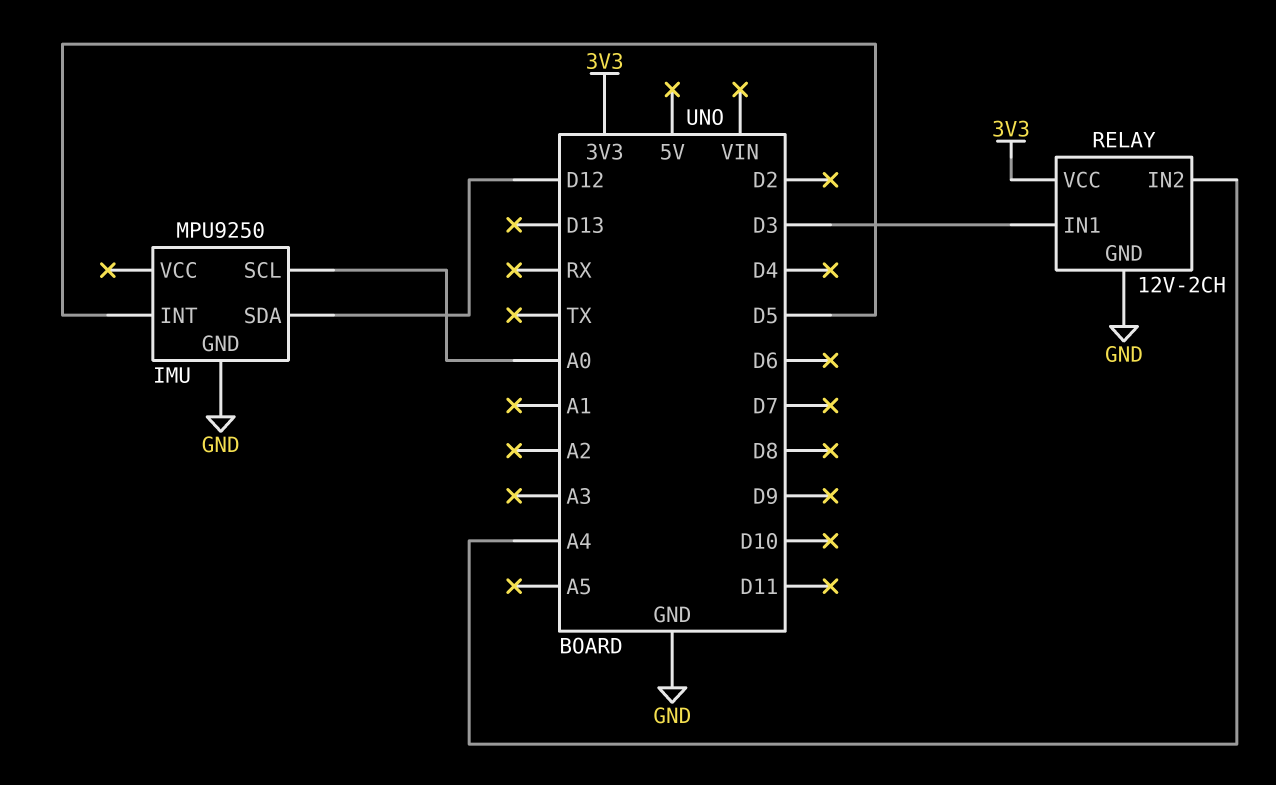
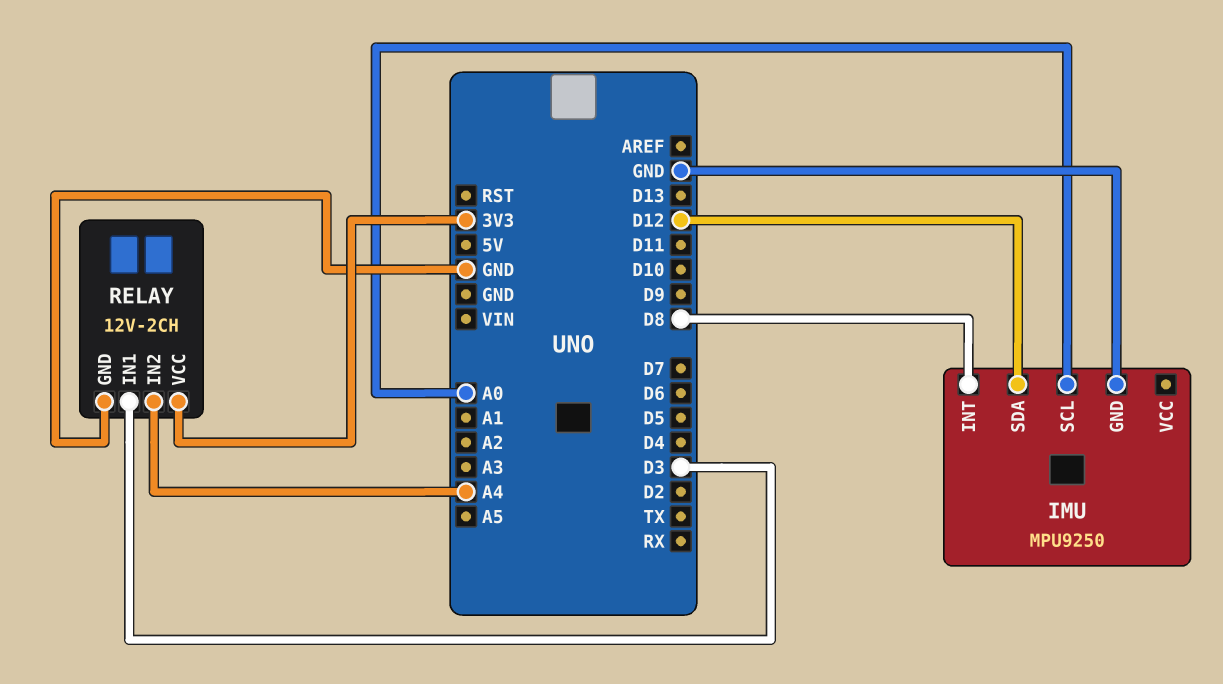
IMU pin INT: D5 -> D8

